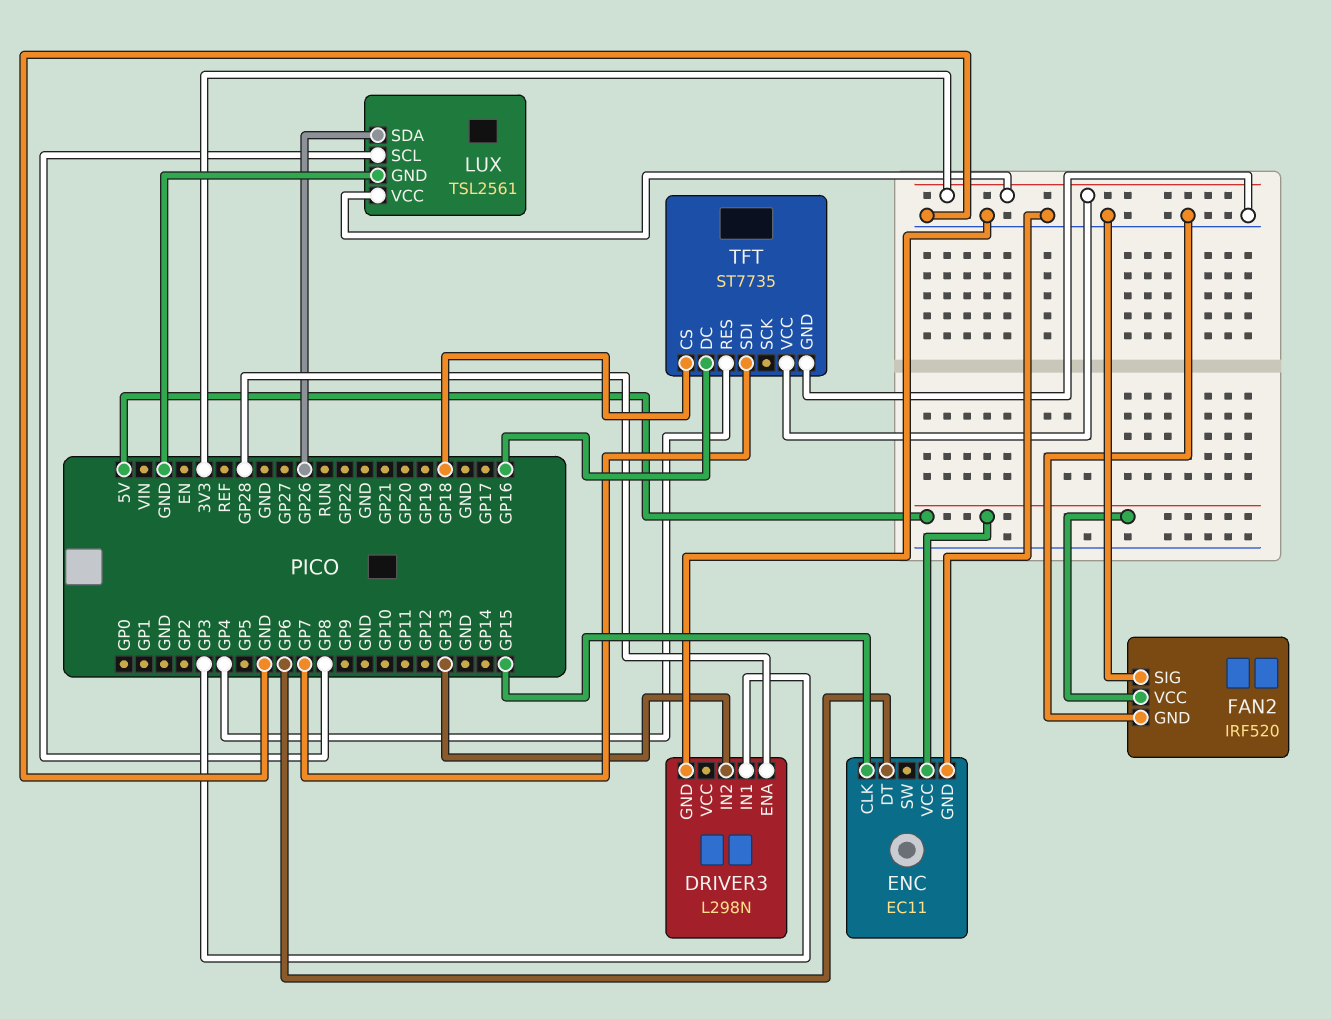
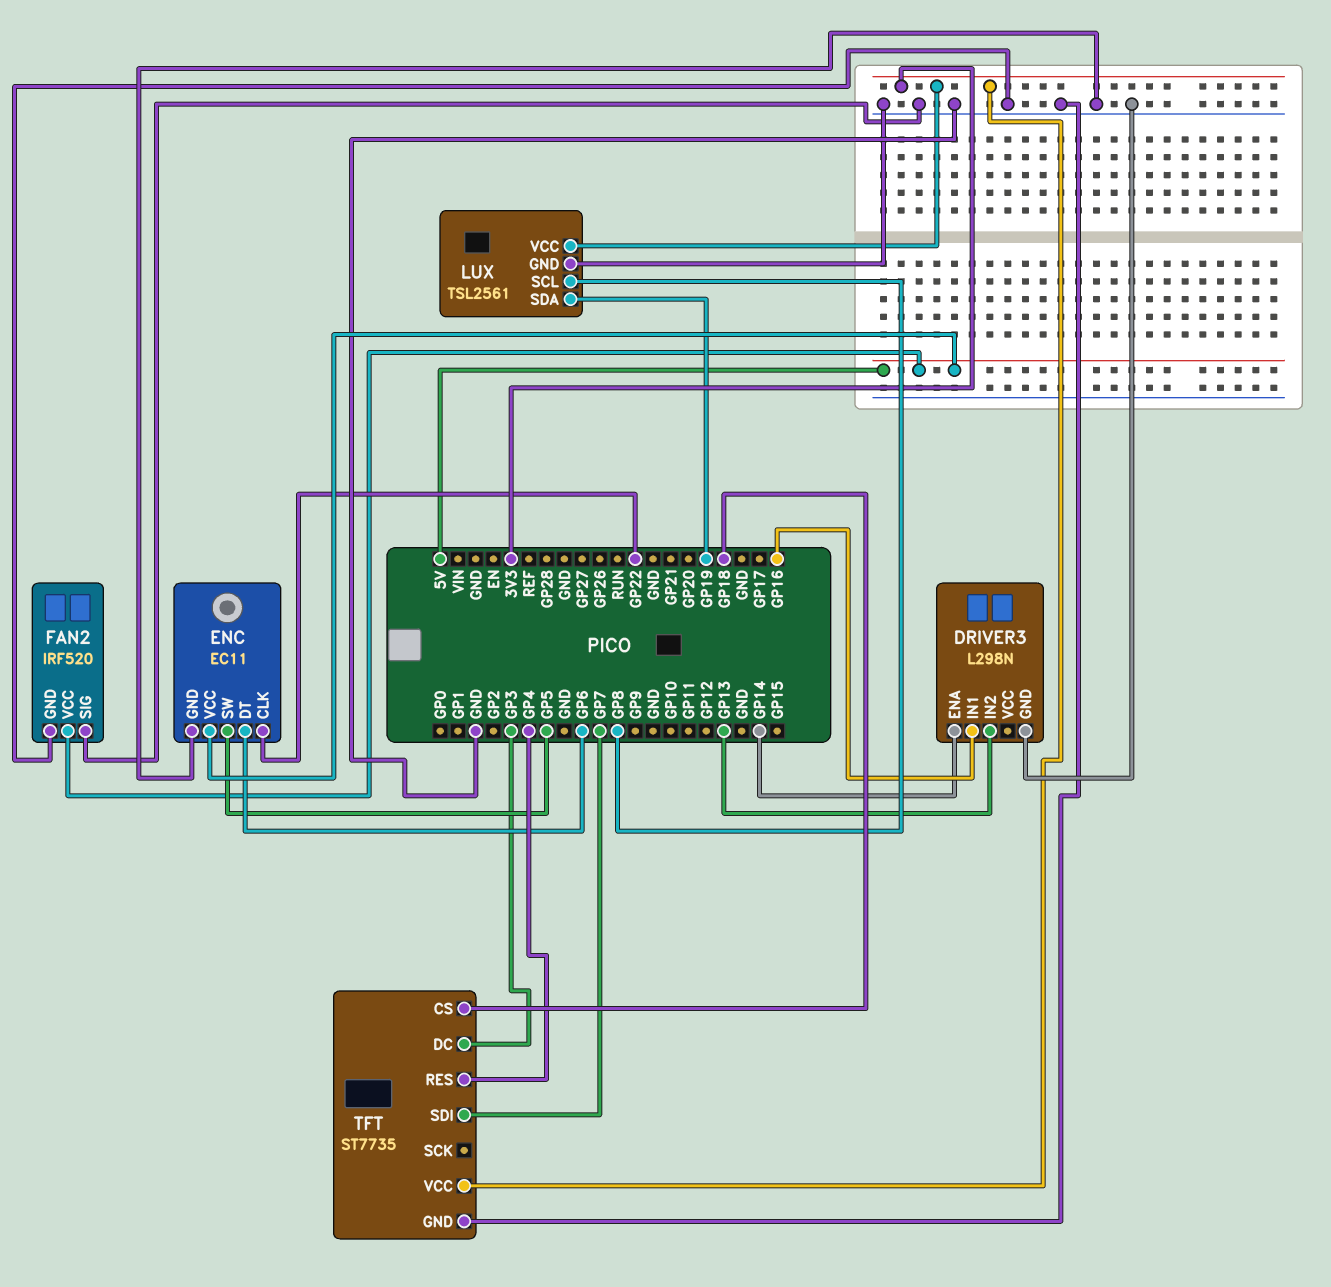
DRIVER3 pin ENA: GP28 -> GP14
DRIVER3 pin IN1: GP3 -> GP16
ENC pin CLK: GP15 -> GP22
ENC pin SW: none -> GP5
LUX pin SDA: GP26 -> GP19
TFT pin DC: GP16 -> GP3

